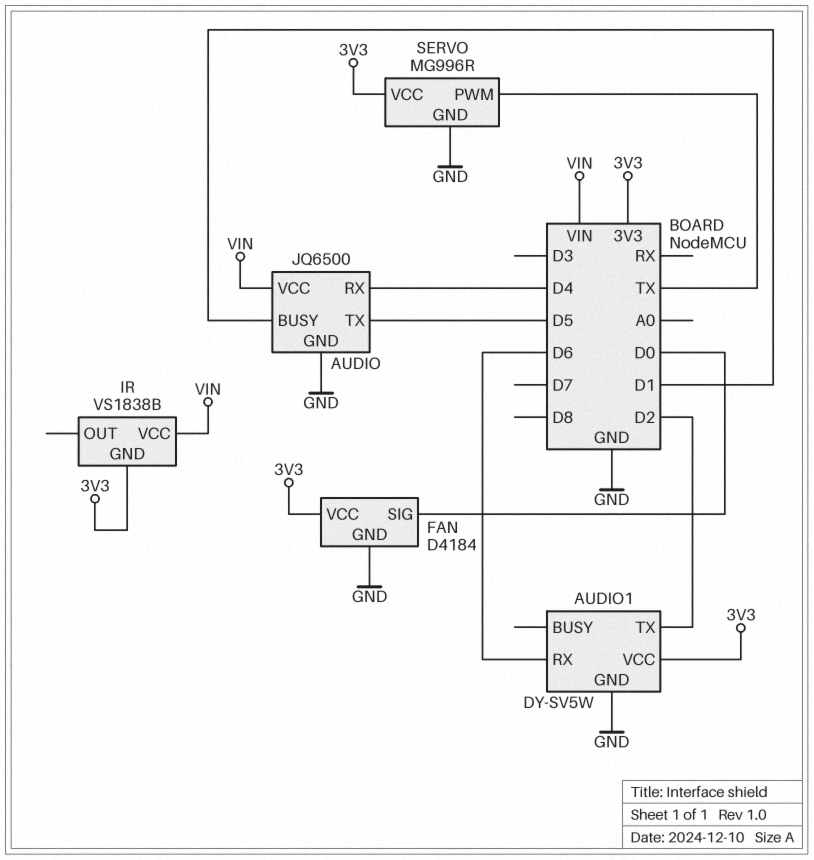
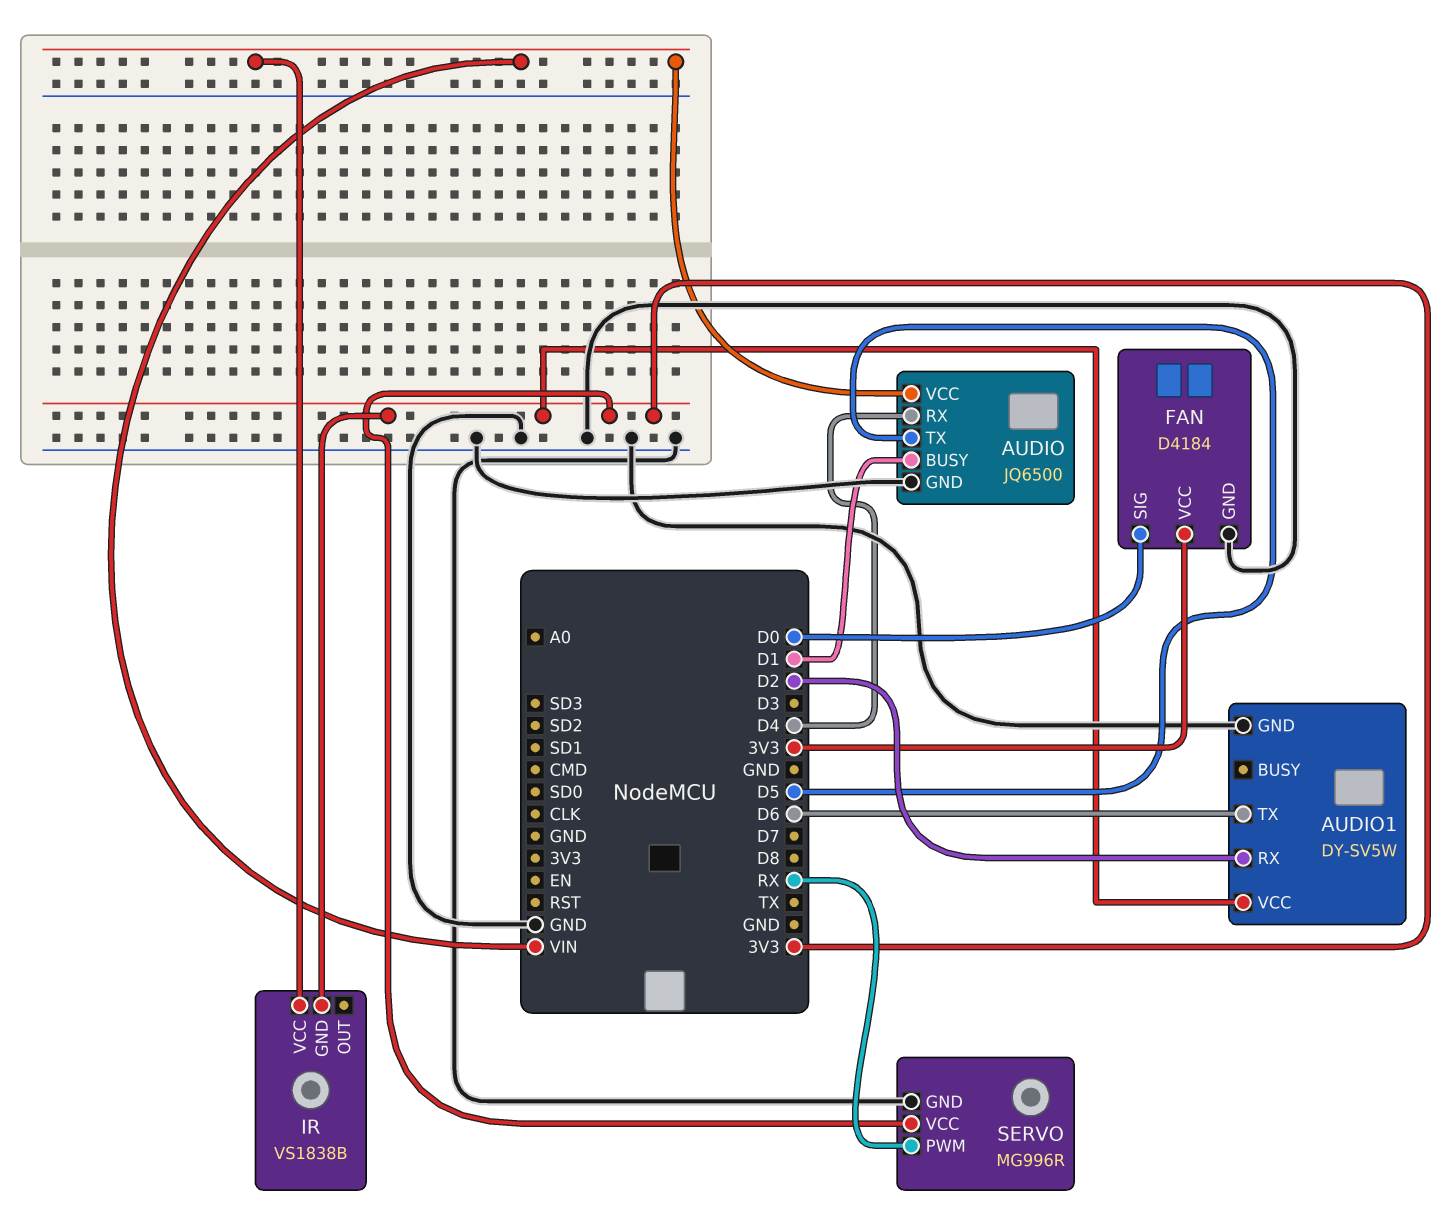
AUDIO1 pin RX: D6 -> D2
AUDIO1 pin TX: D2 -> D6
SERVO pin PWM: TX -> RX

